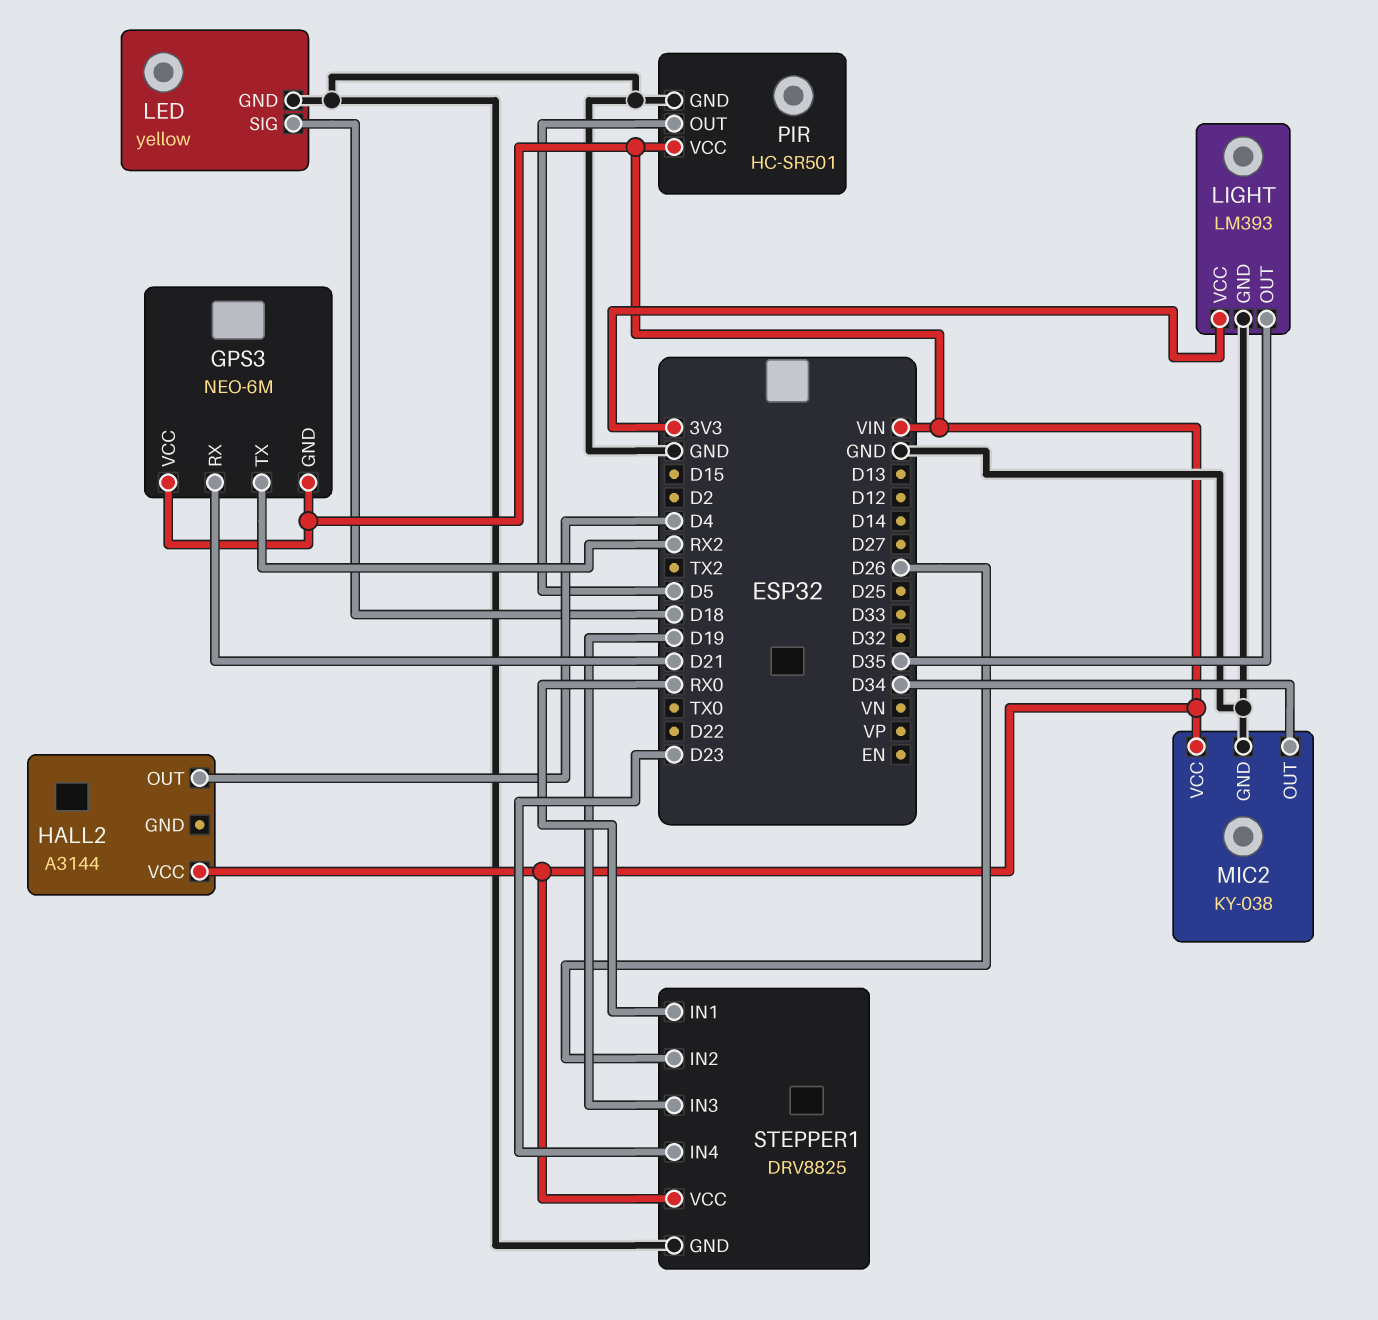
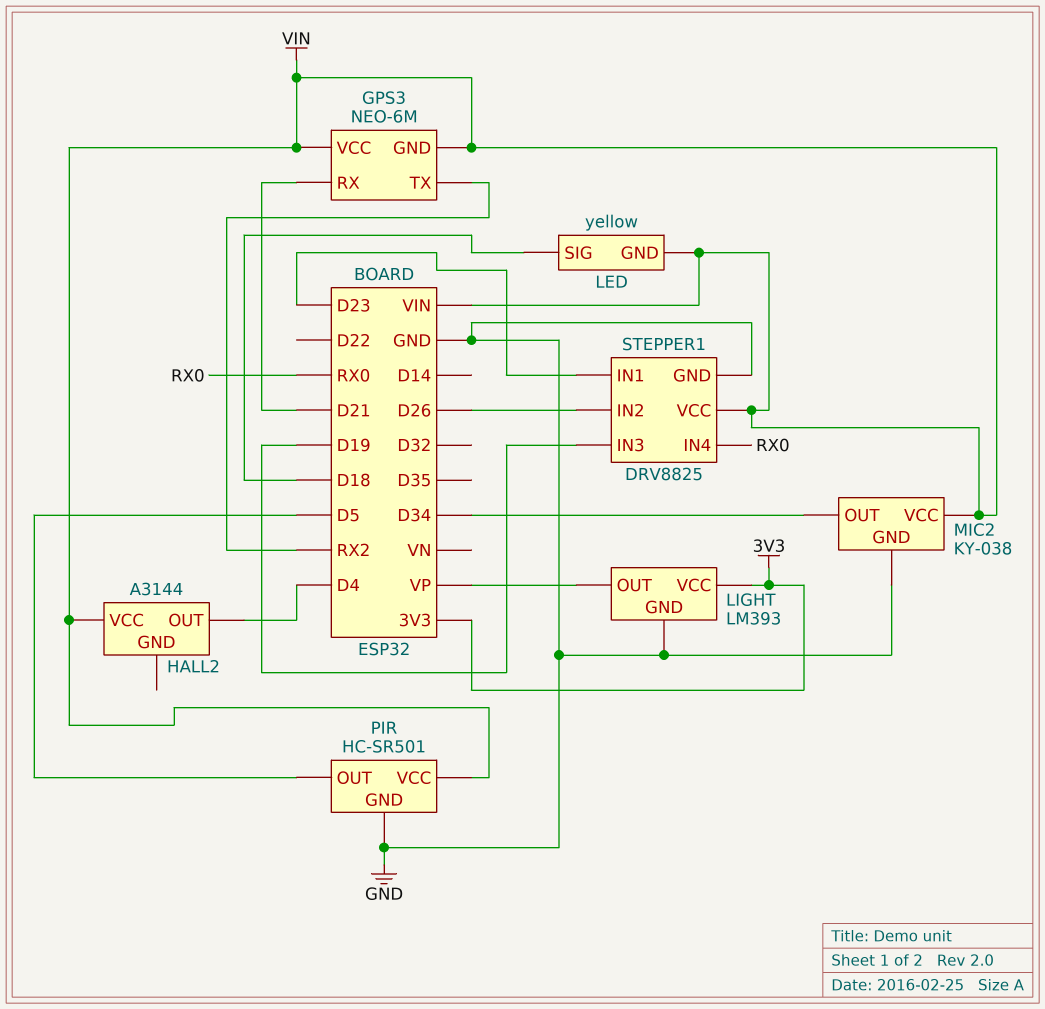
LED pin GND: GND -> VIN
LIGHT pin OUT: D35 -> VP
STEPPER1 pin IN1: RX0 -> D23
STEPPER1 pin IN4: D23 -> RX0

